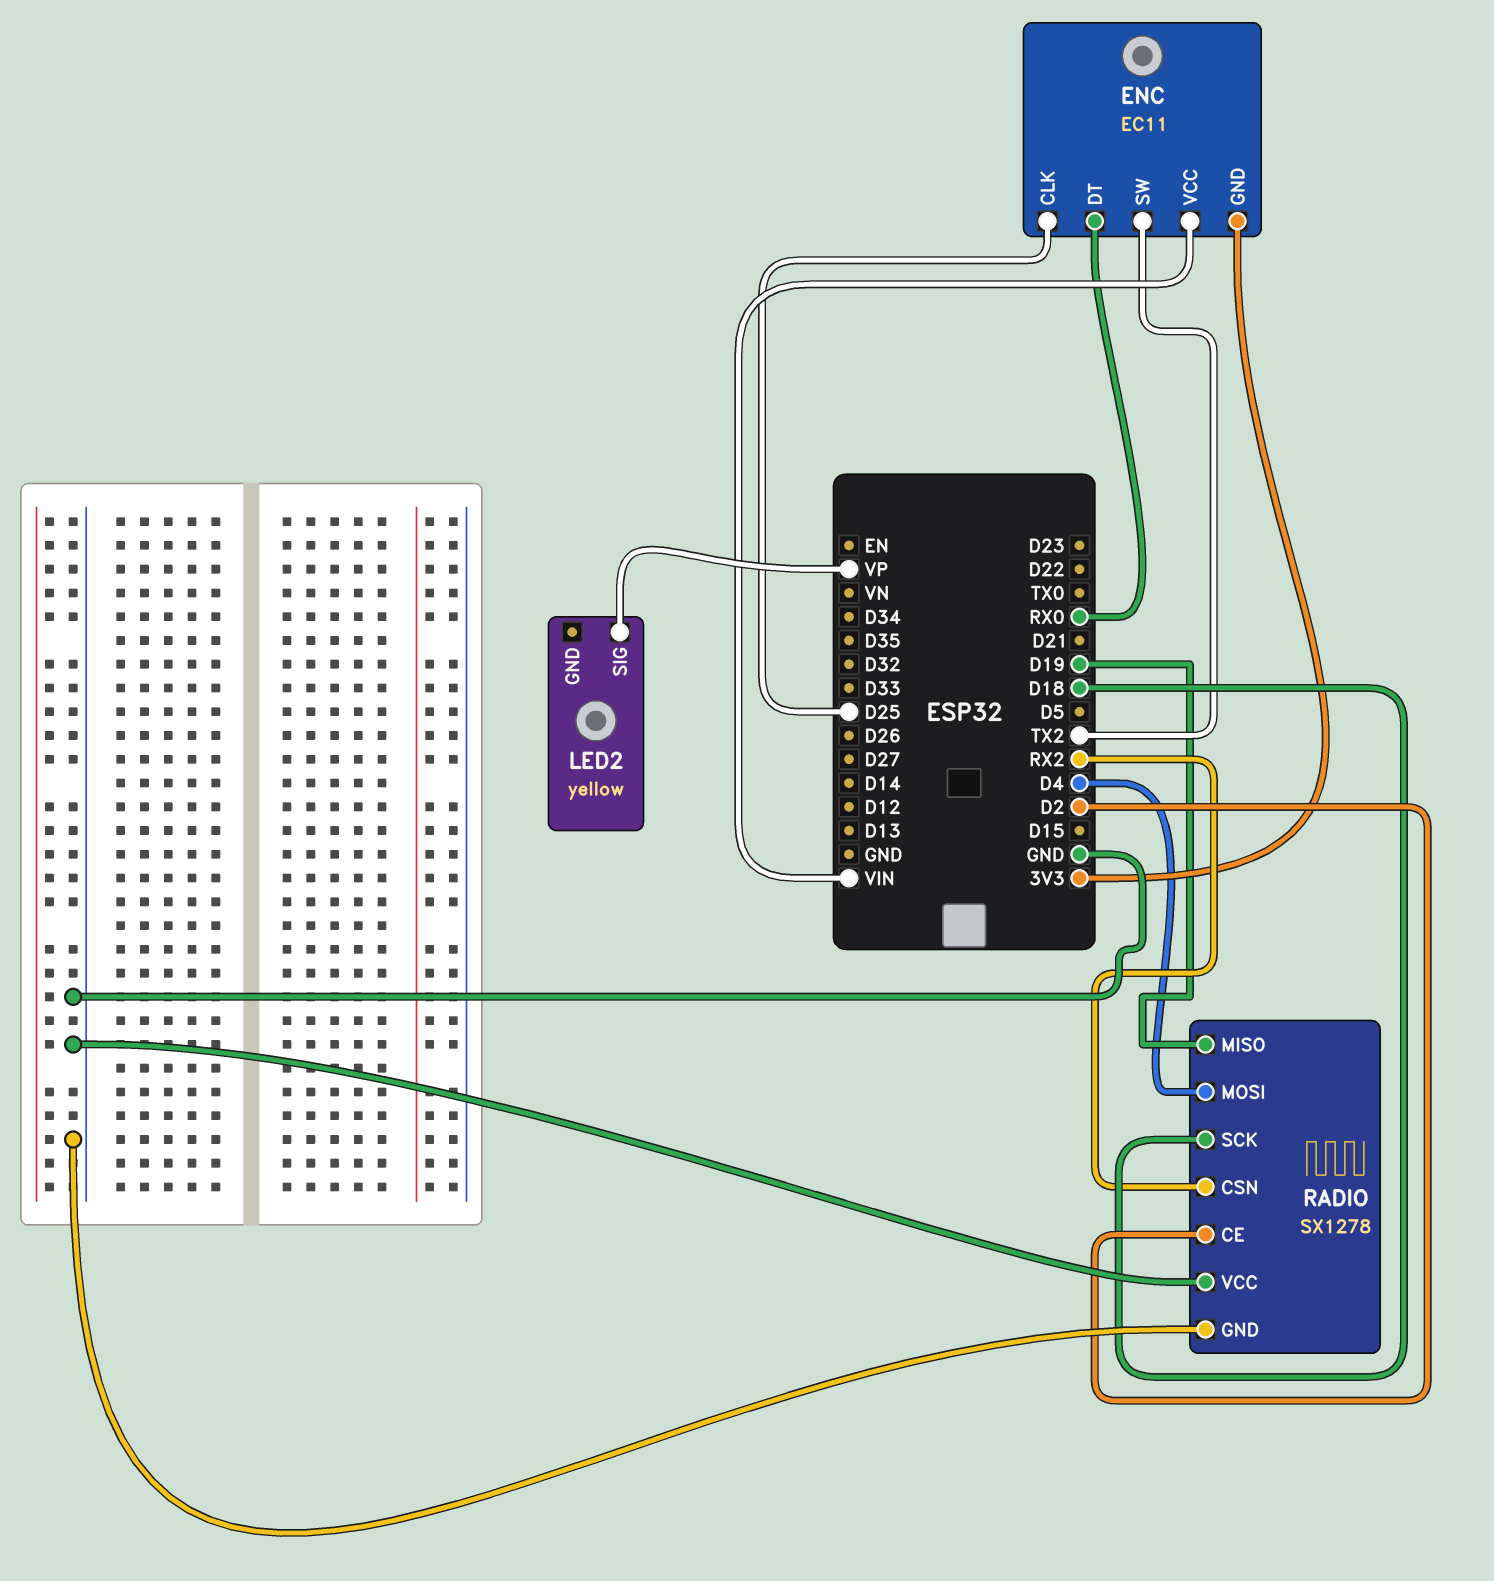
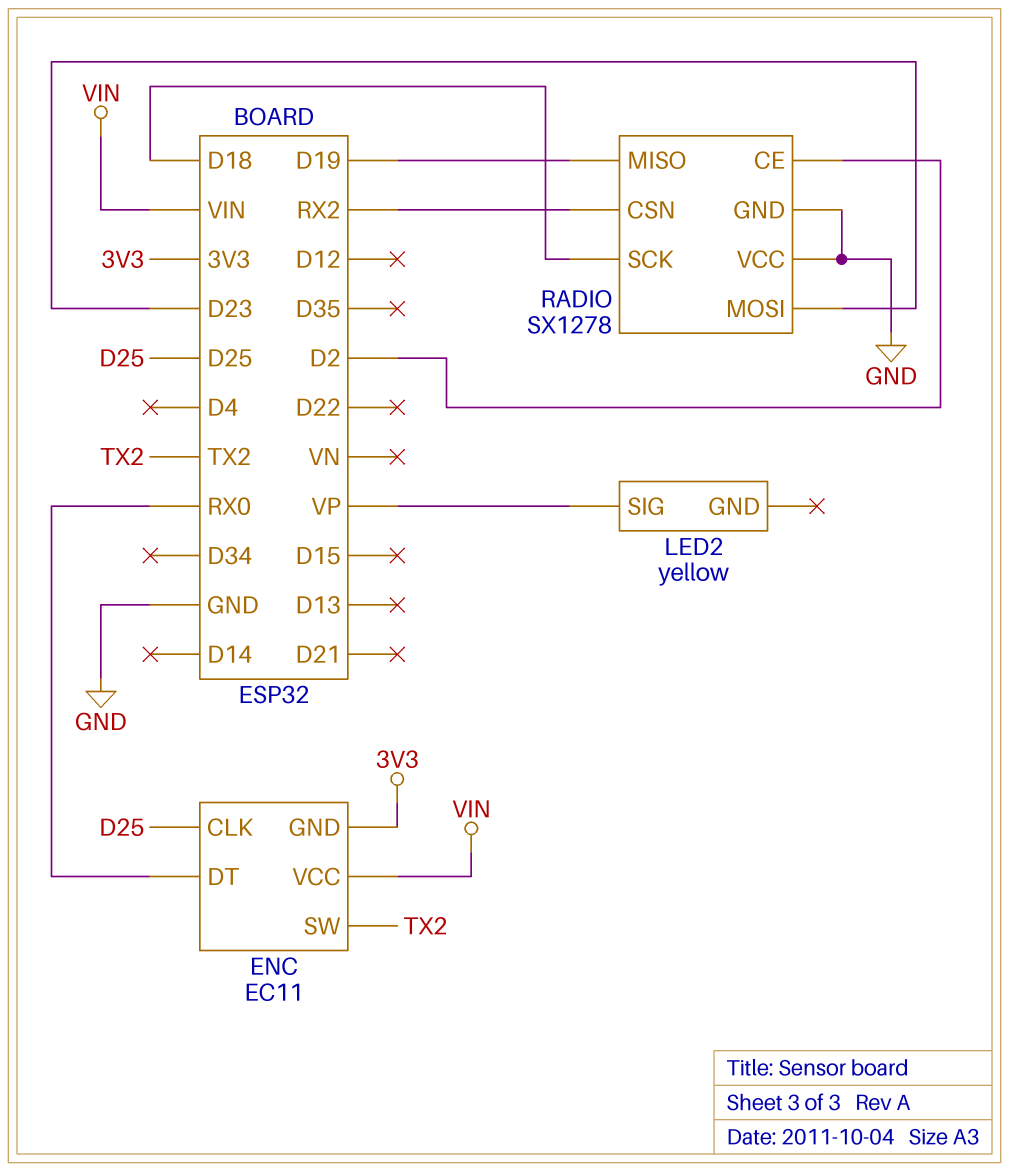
RADIO pin MOSI: D4 -> D23

